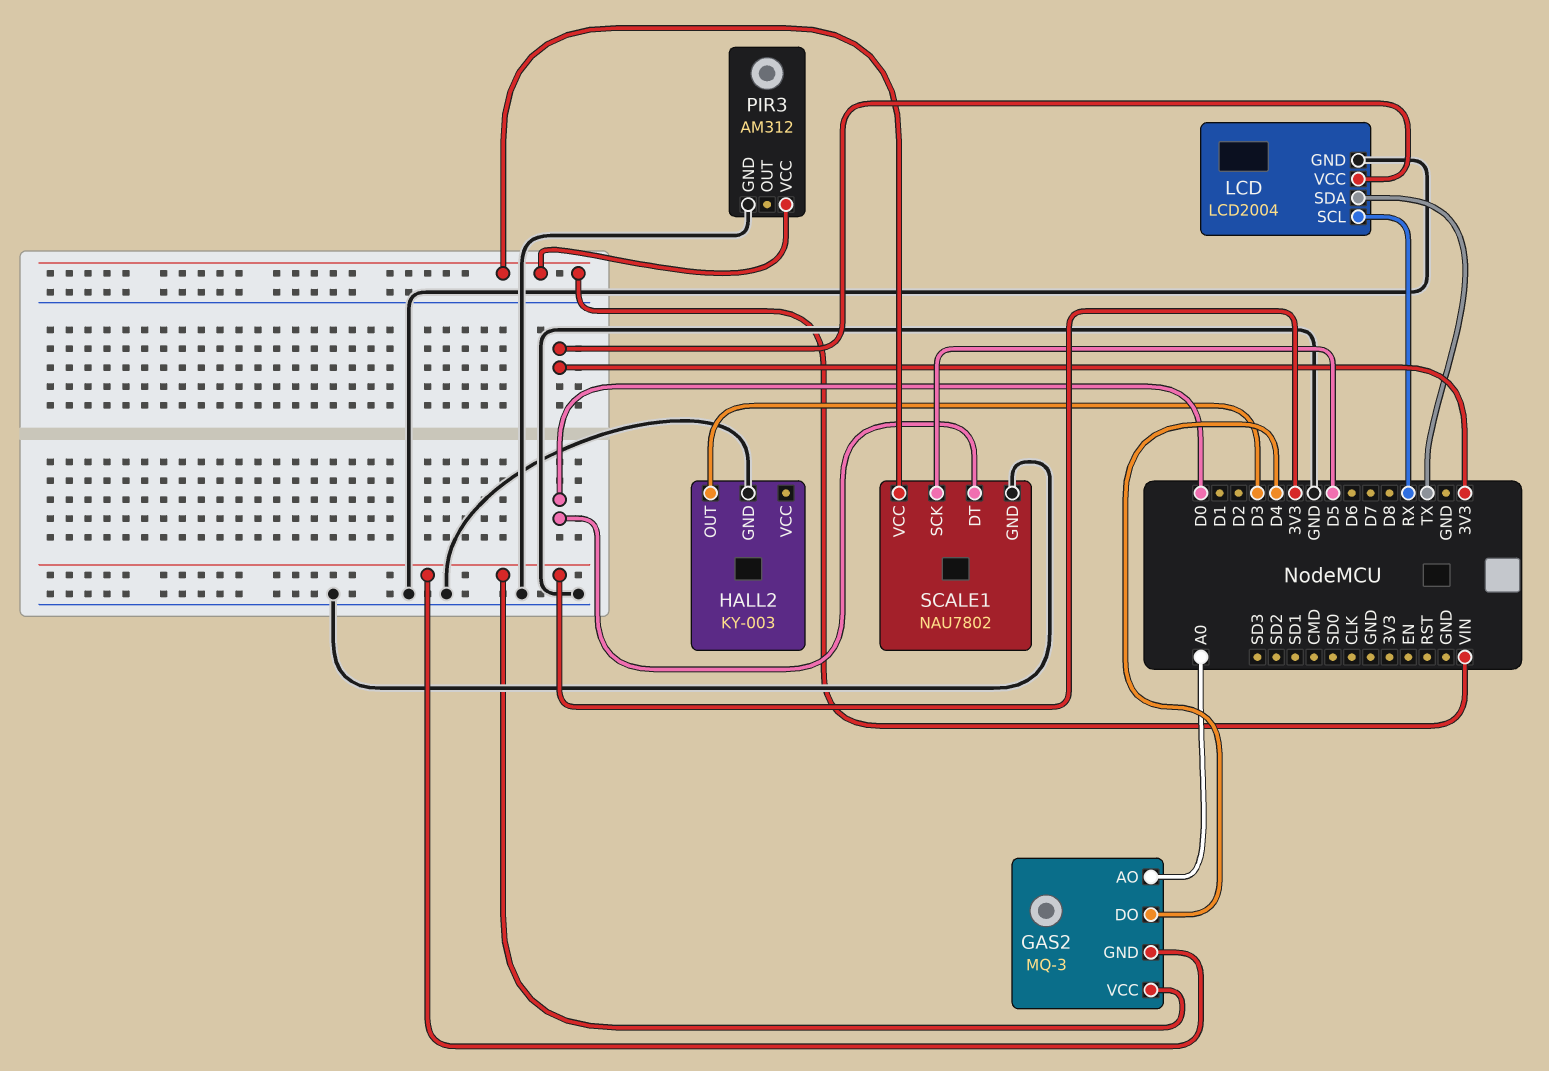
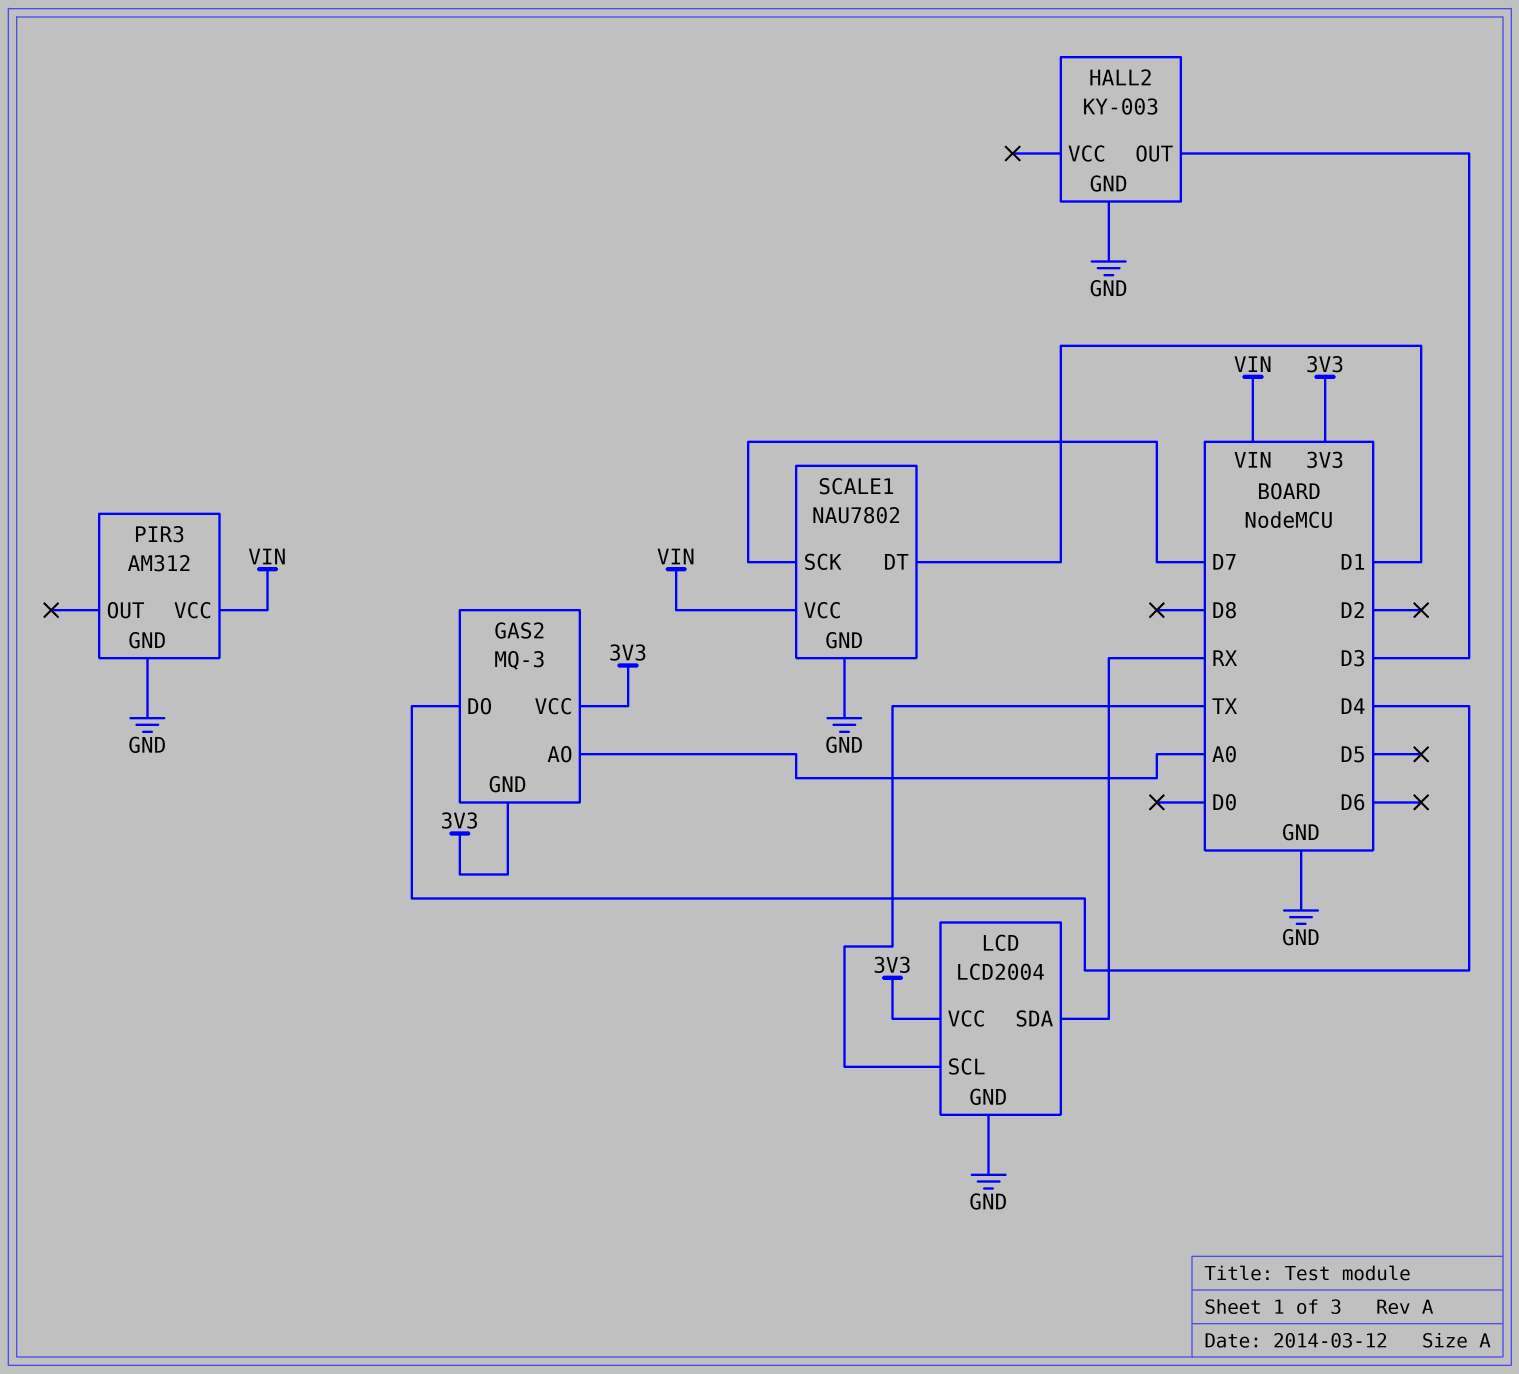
LCD pin SCL: RX -> TX
LCD pin SDA: TX -> RX
SCALE1 pin DT: D0 -> D1
SCALE1 pin SCK: D5 -> D7

